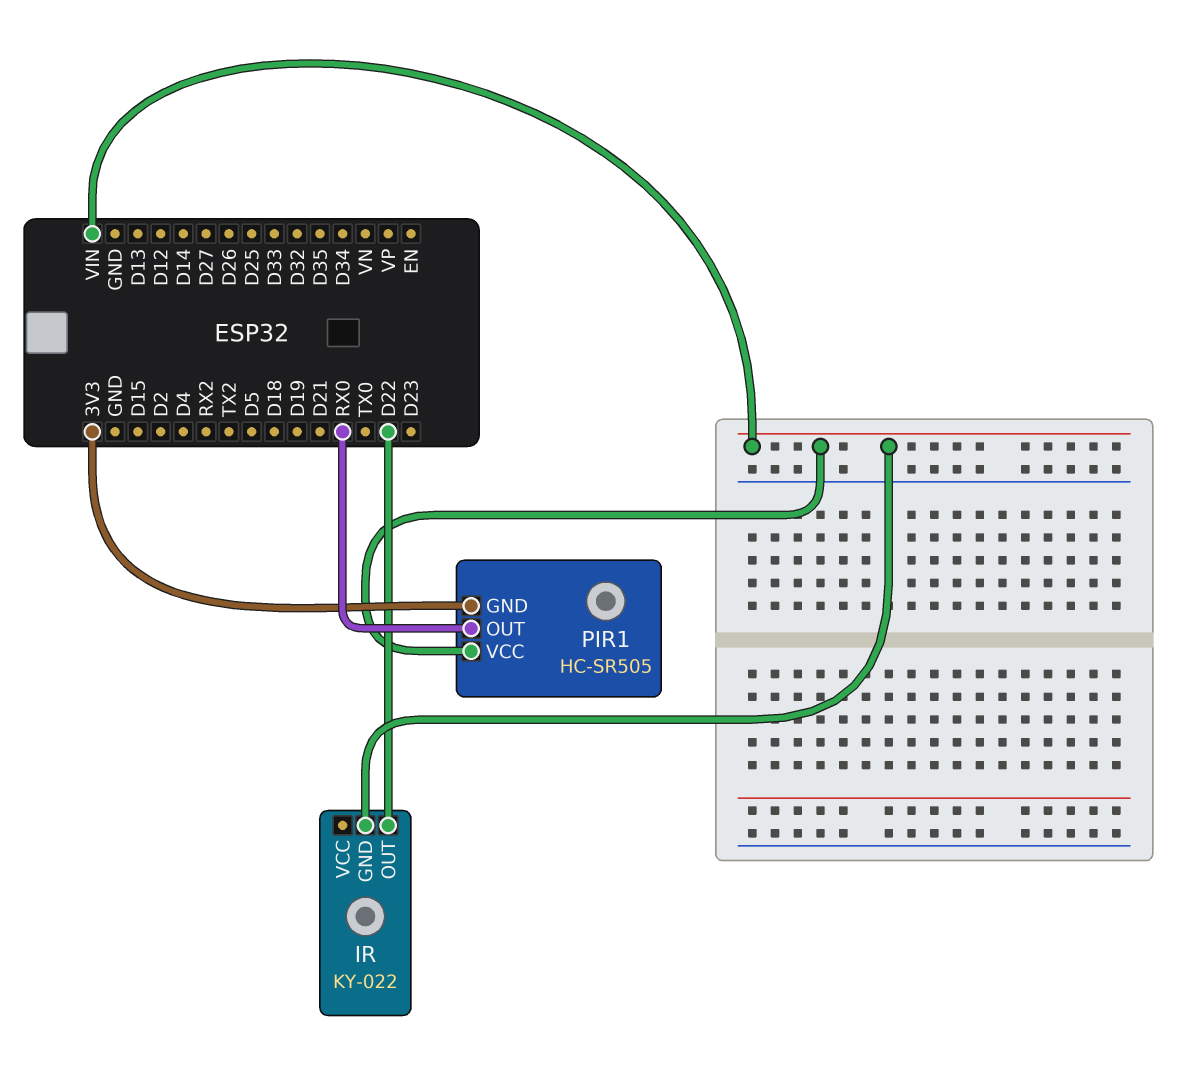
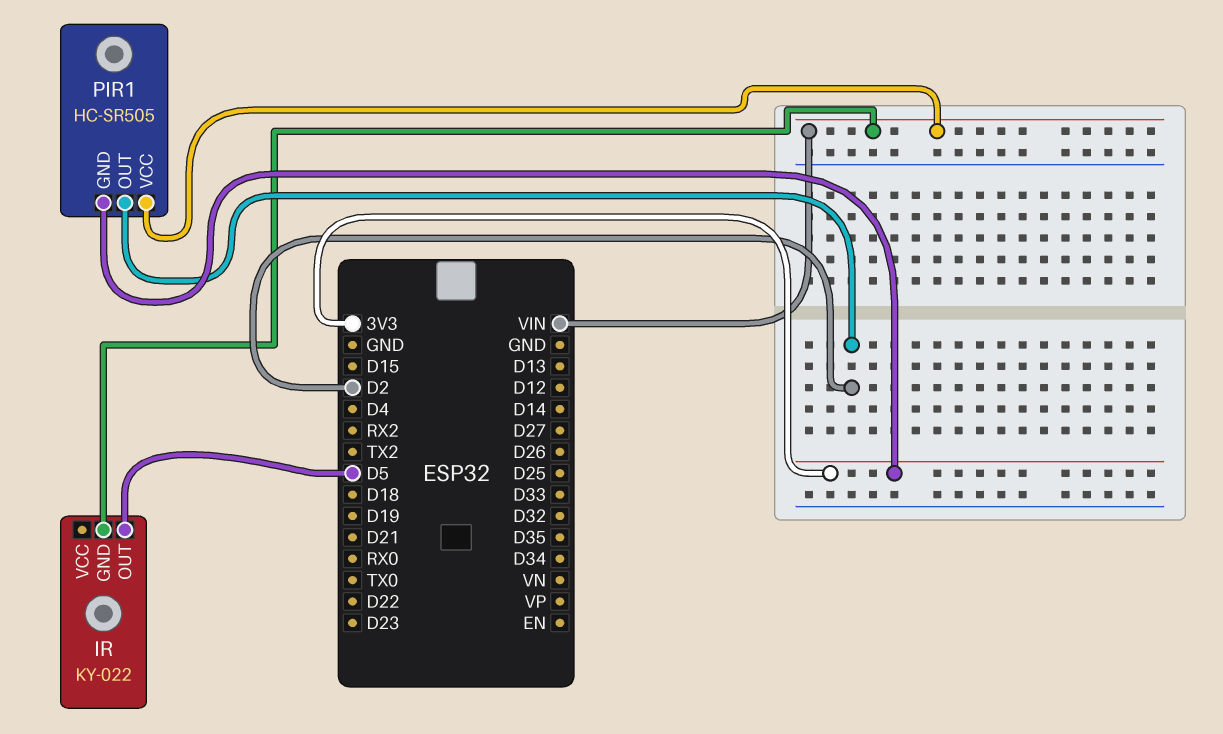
IR pin OUT: D22 -> D5
PIR1 pin OUT: RX0 -> D2

